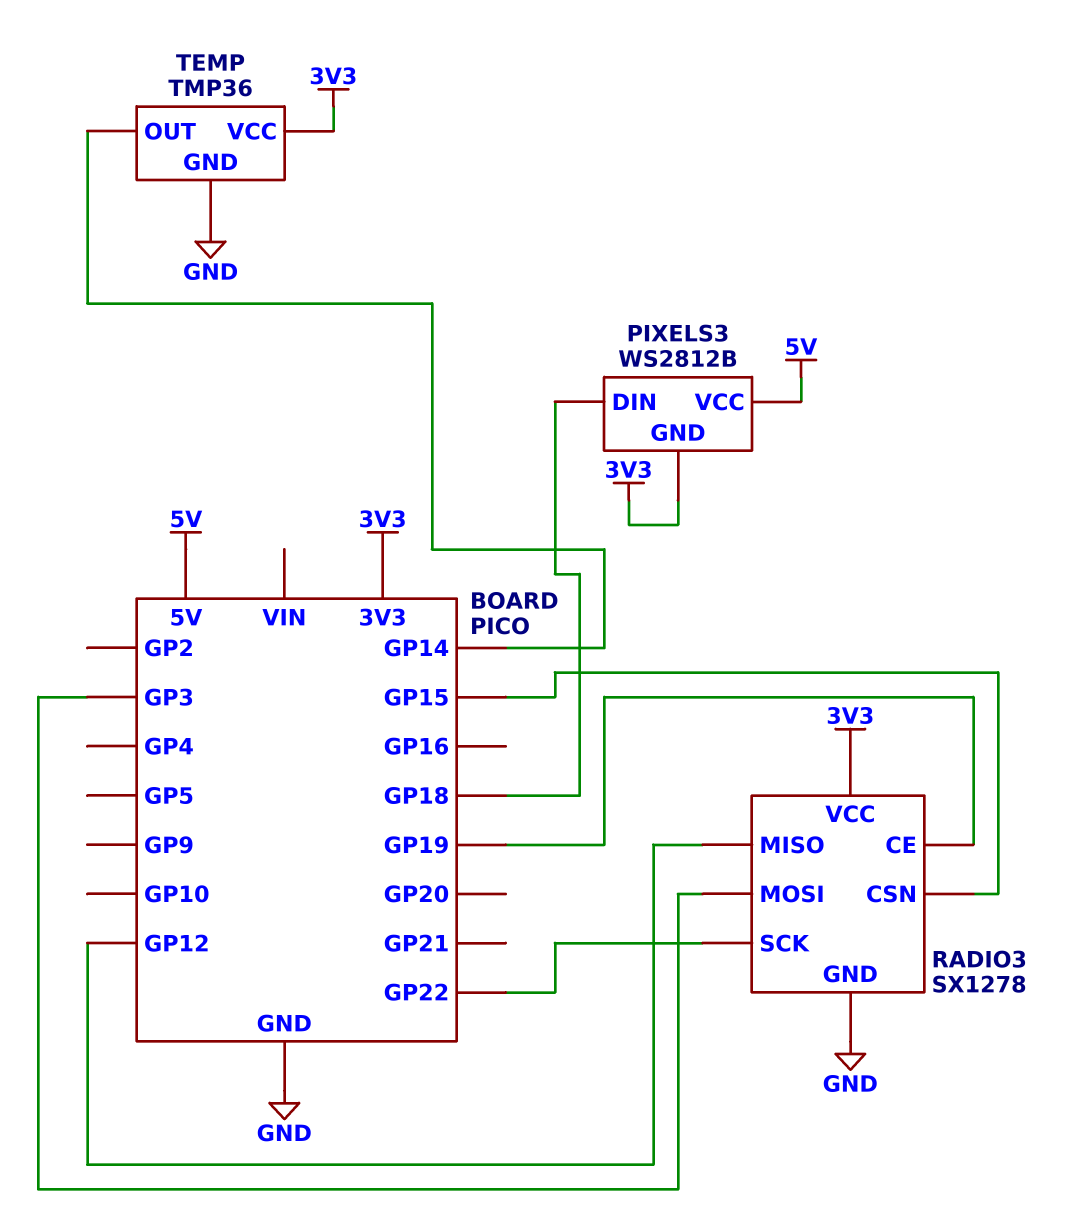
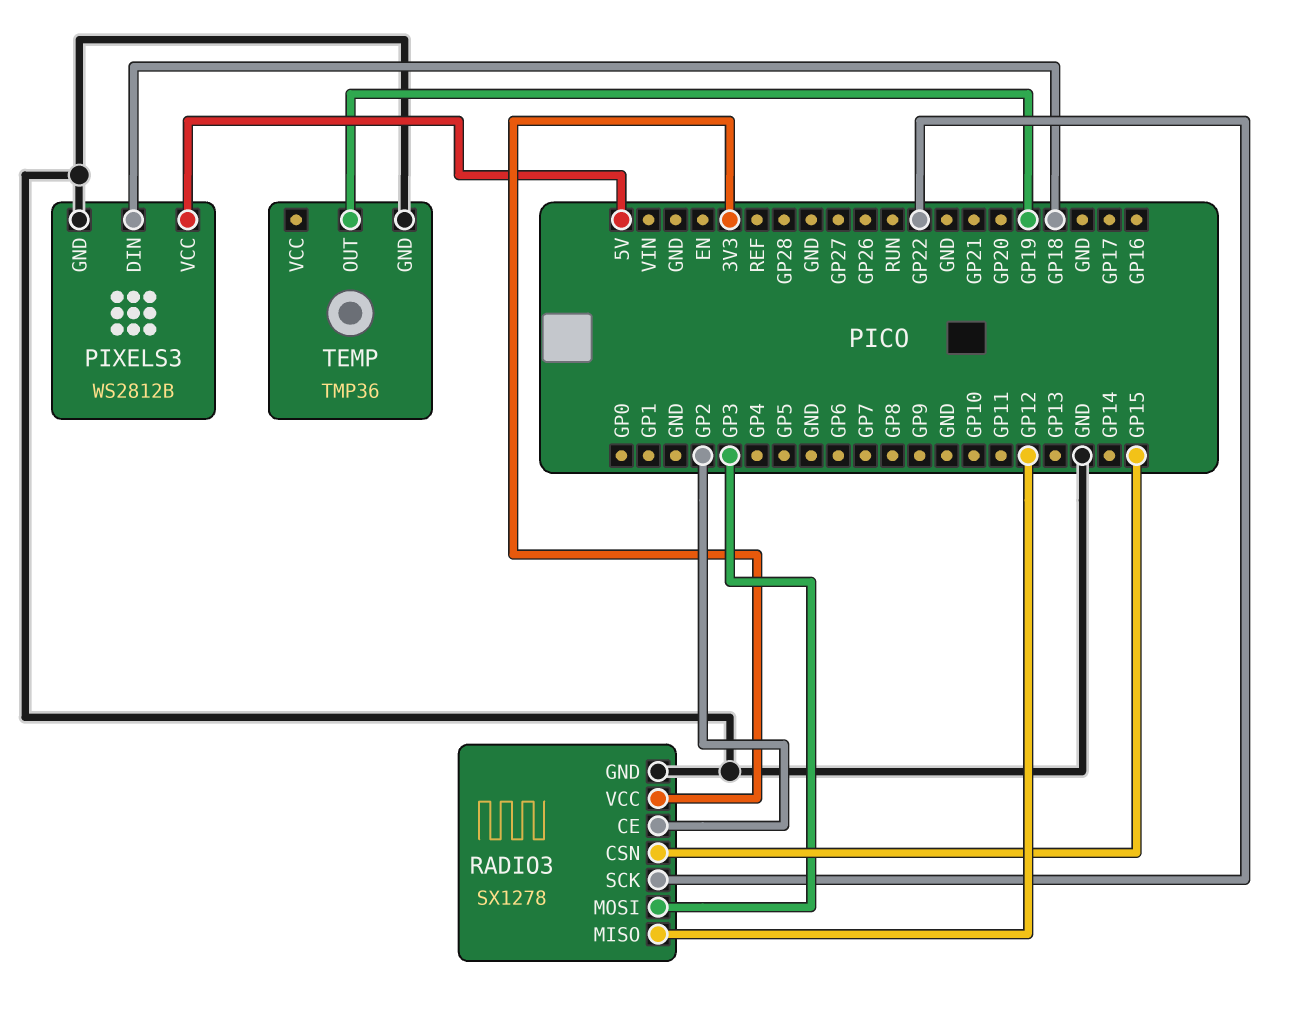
PIXELS3 pin GND: 3V3 -> GND
RADIO3 pin CE: GP19 -> GP2
TEMP pin OUT: GP14 -> GP19
TEMP pin VCC: 3V3 -> none

